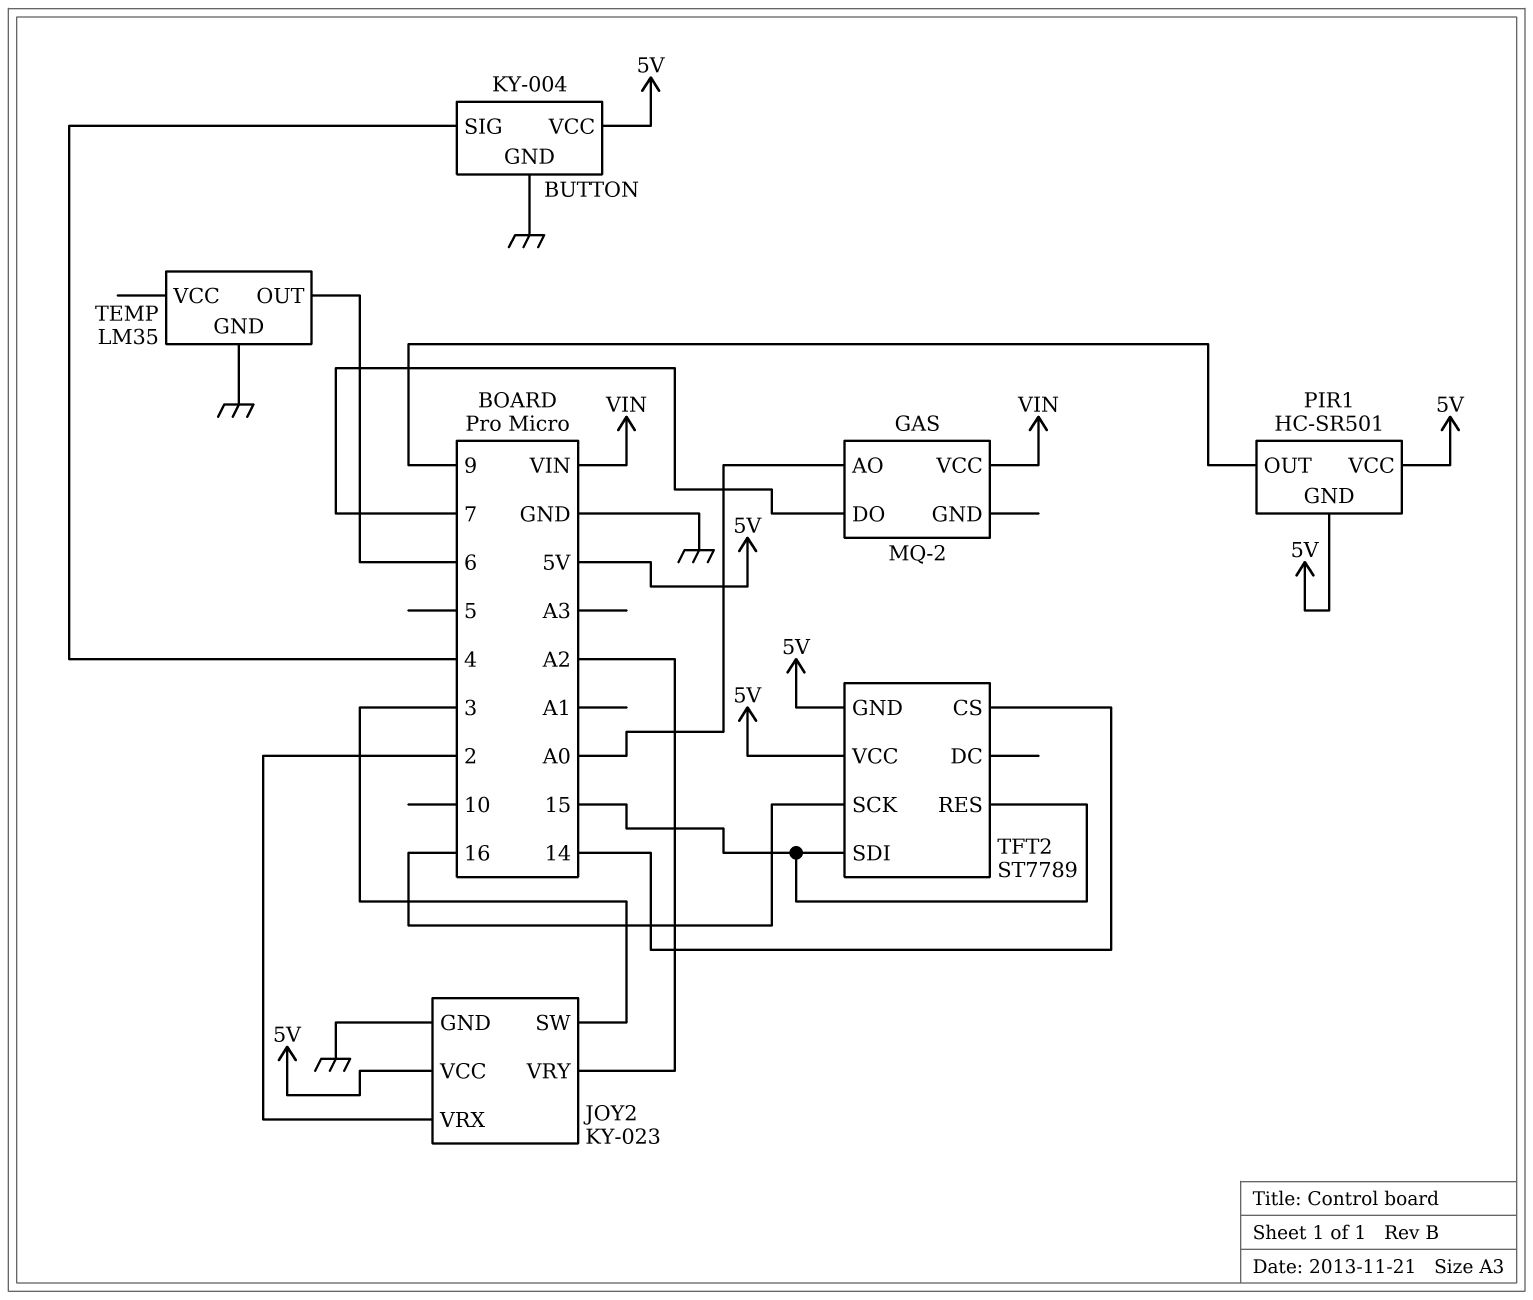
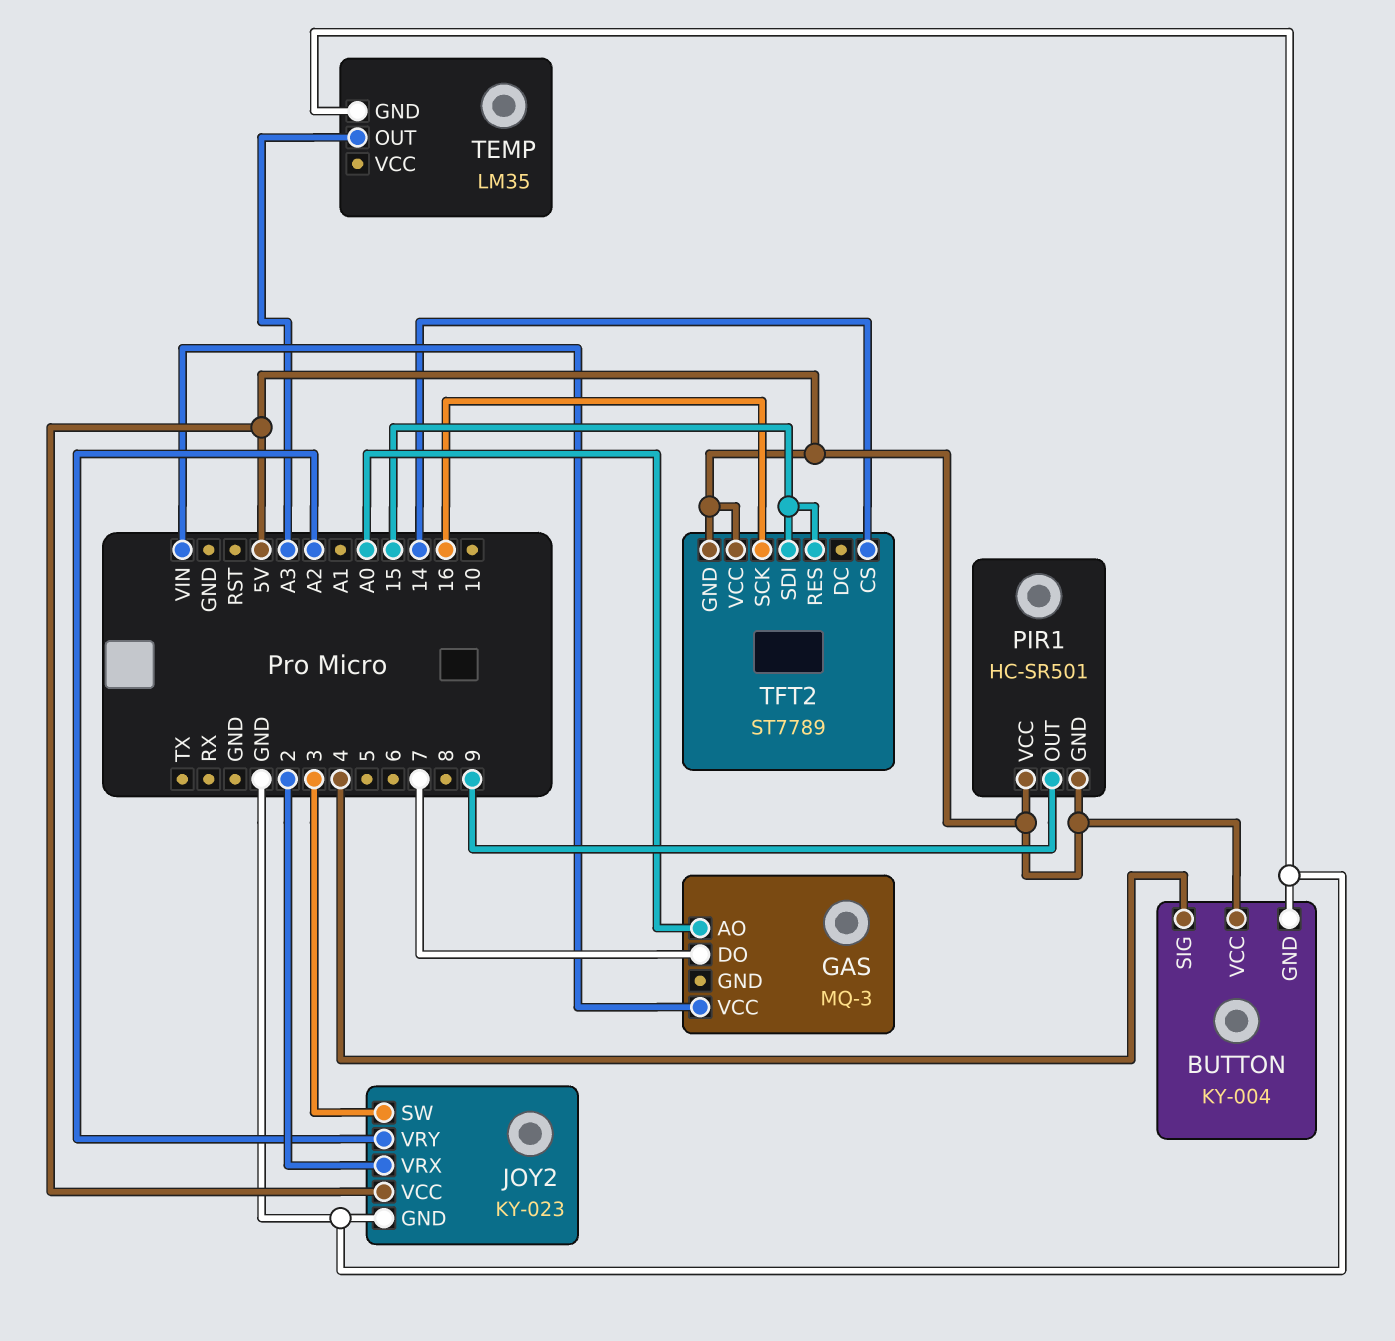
GAS: MQ-2 -> MQ-3
TEMP pin OUT: 6 -> A3

